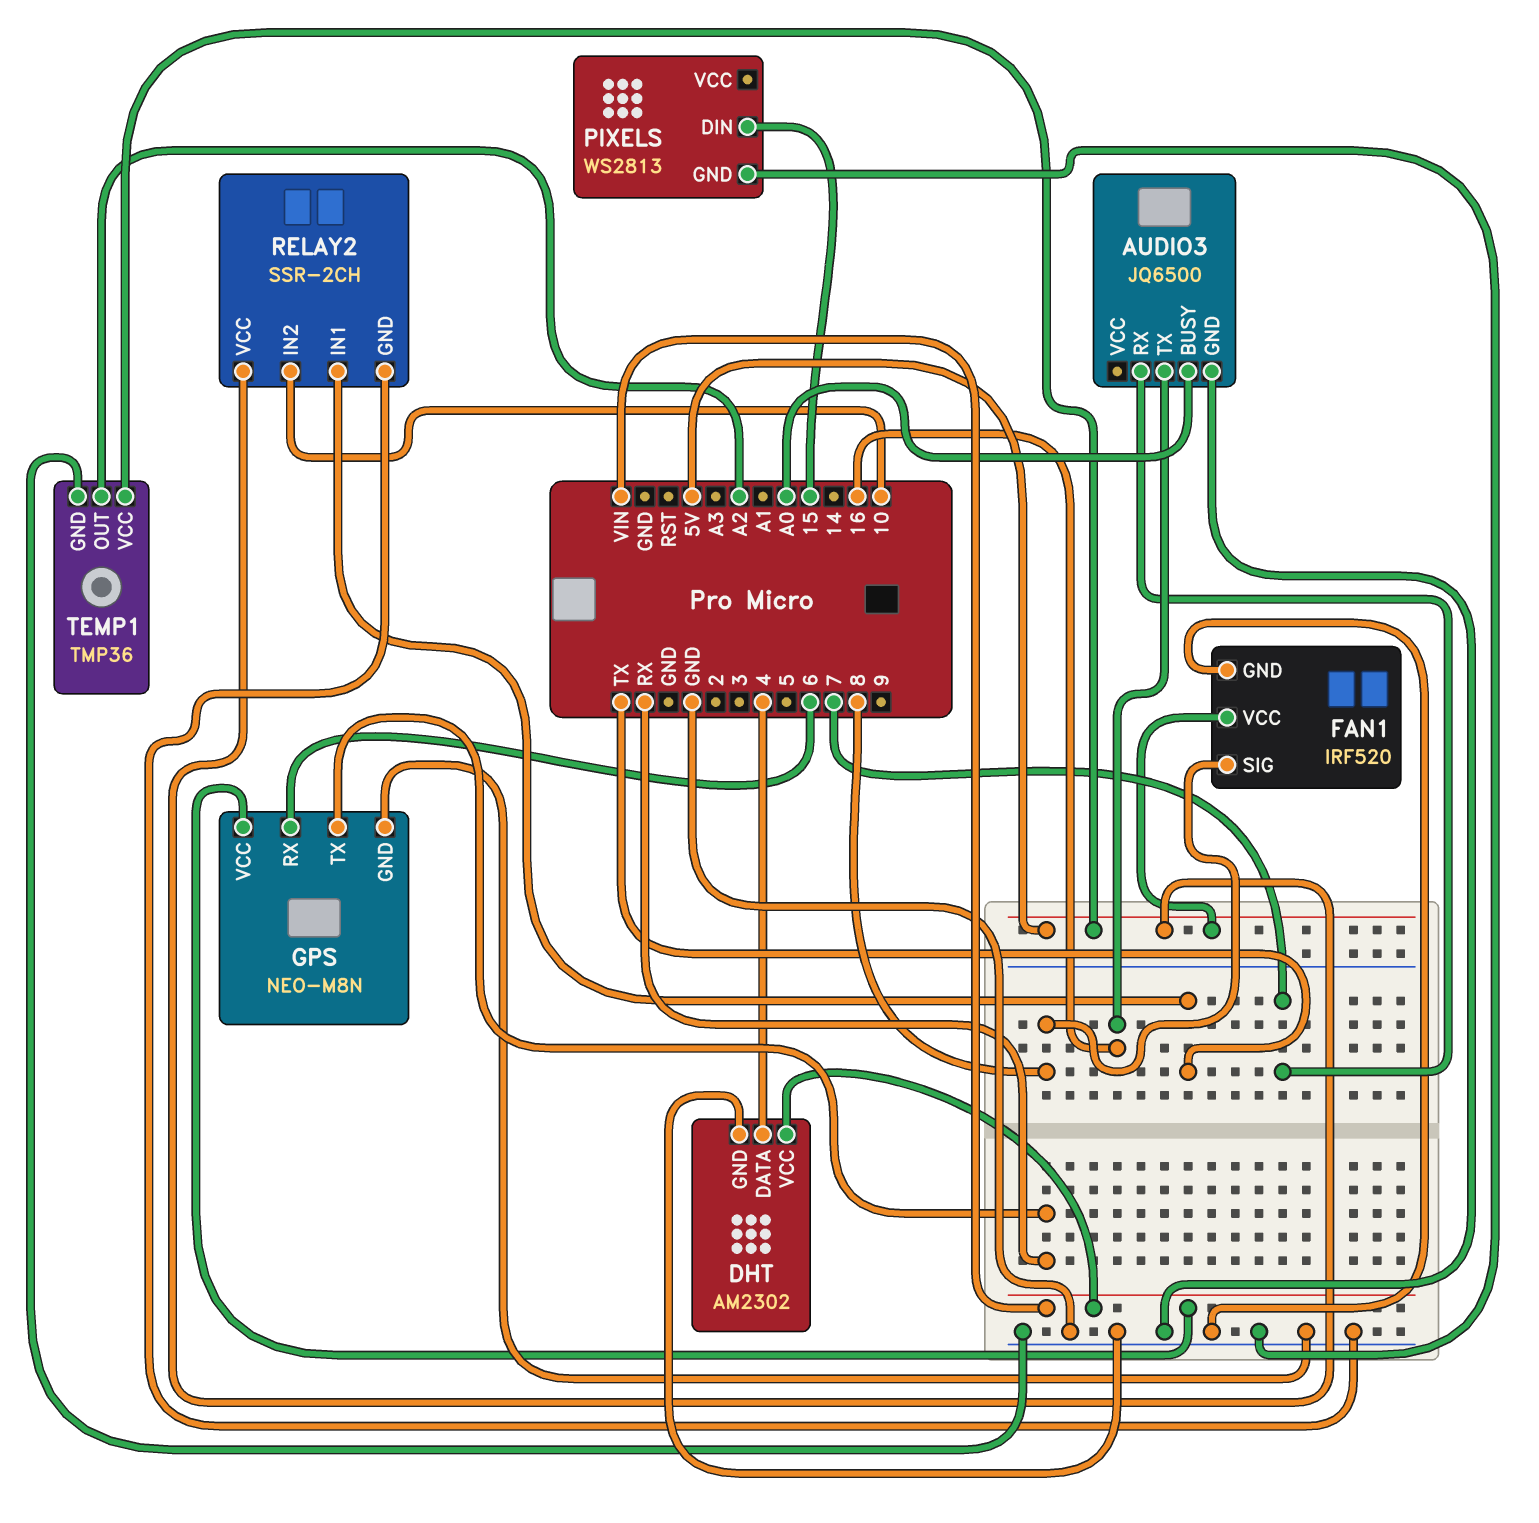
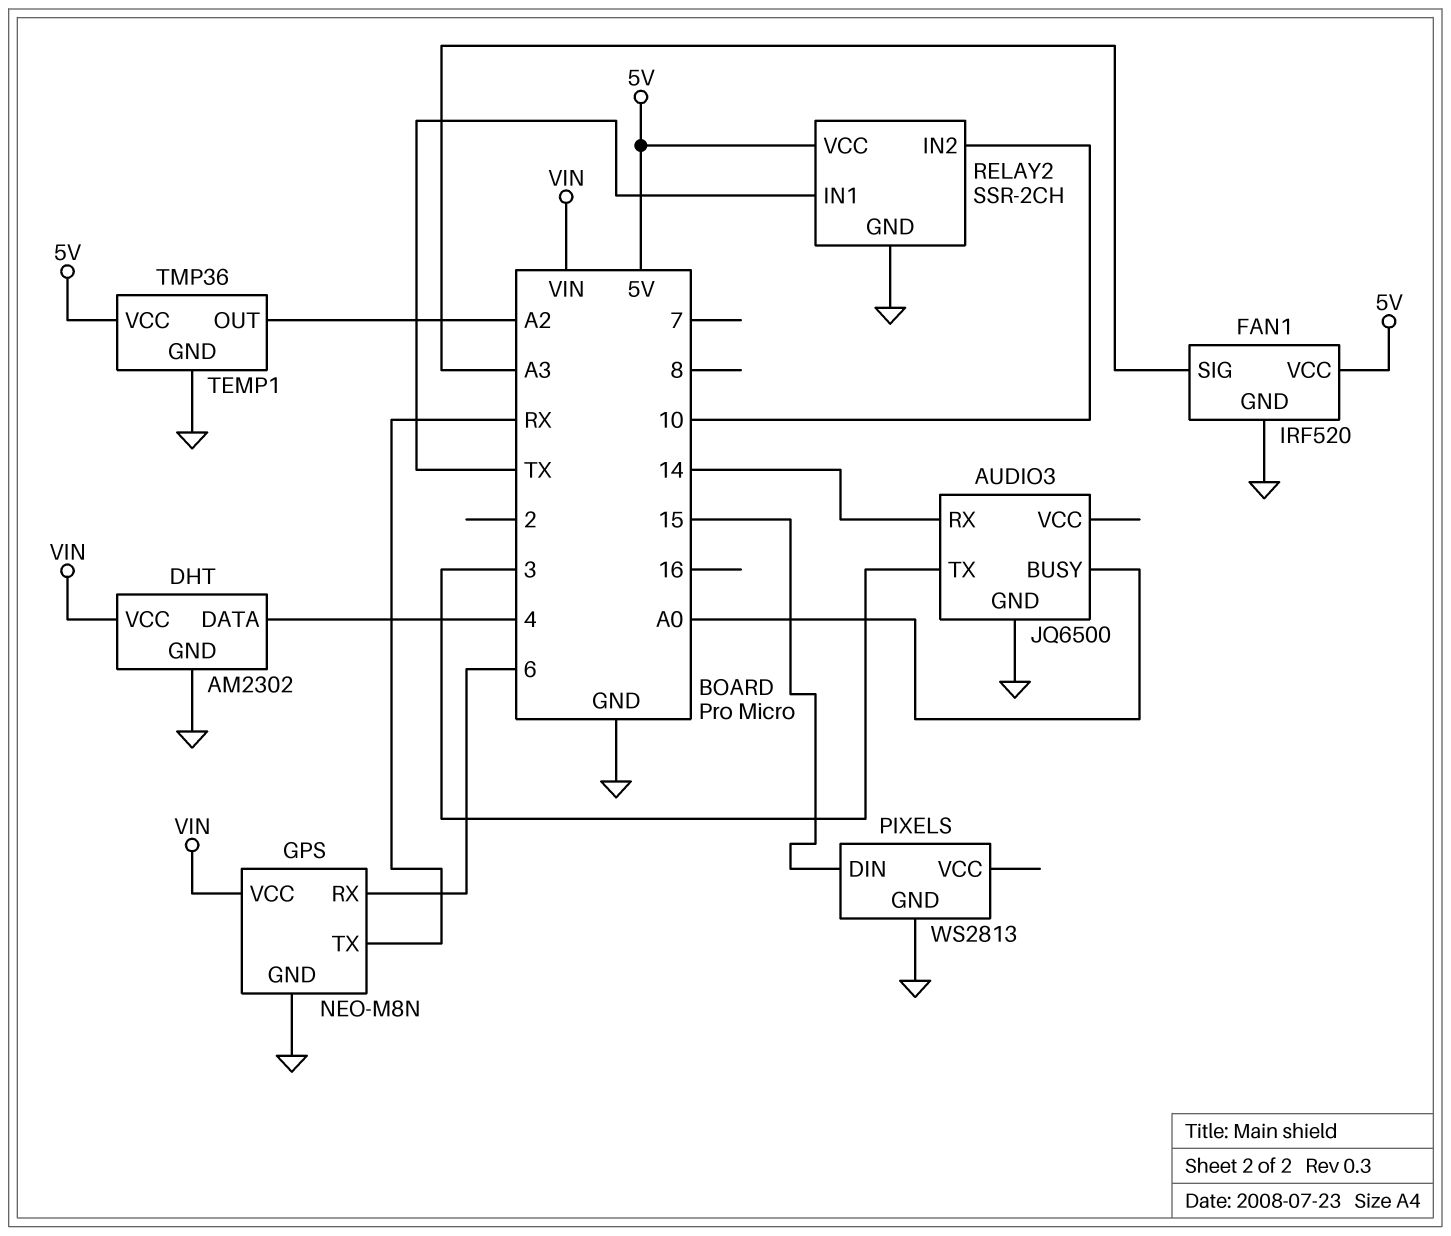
AUDIO3 pin RX: 7 -> 14
AUDIO3 pin TX: 16 -> 3
FAN1 pin SIG: 8 -> A3

